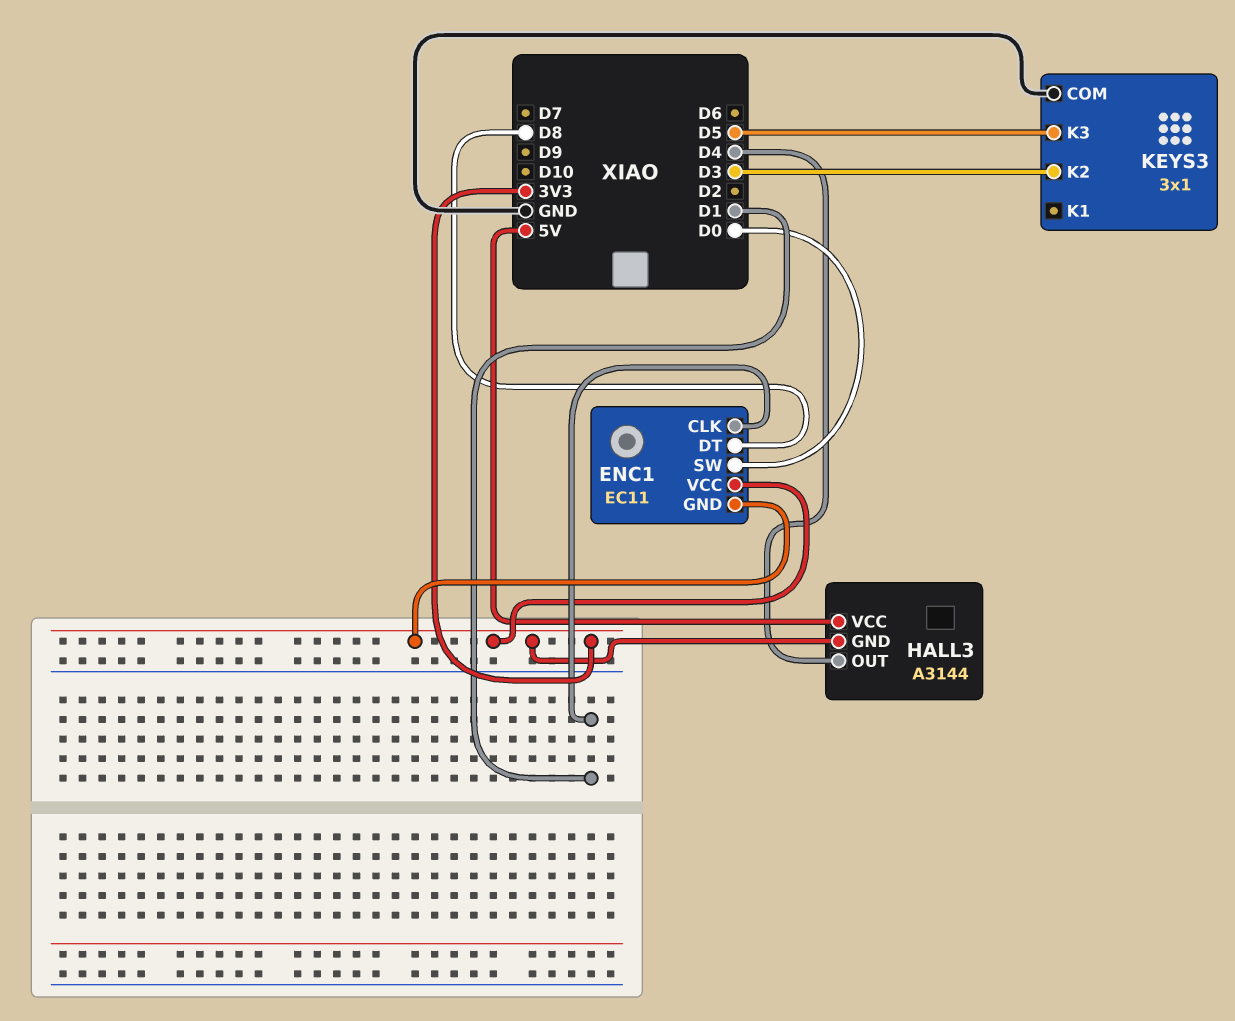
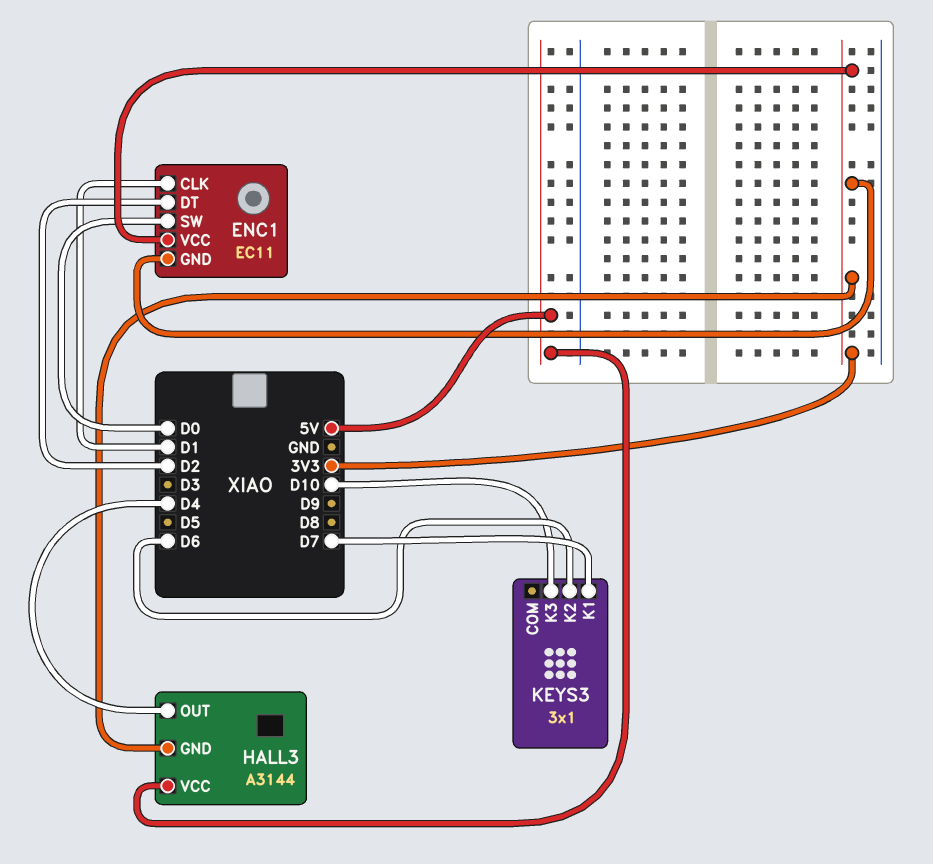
ENC1 pin DT: D8 -> D2
KEYS3 pin COM: GND -> none
KEYS3 pin K1: none -> D7
KEYS3 pin K2: D3 -> D6
KEYS3 pin K3: D5 -> D10

